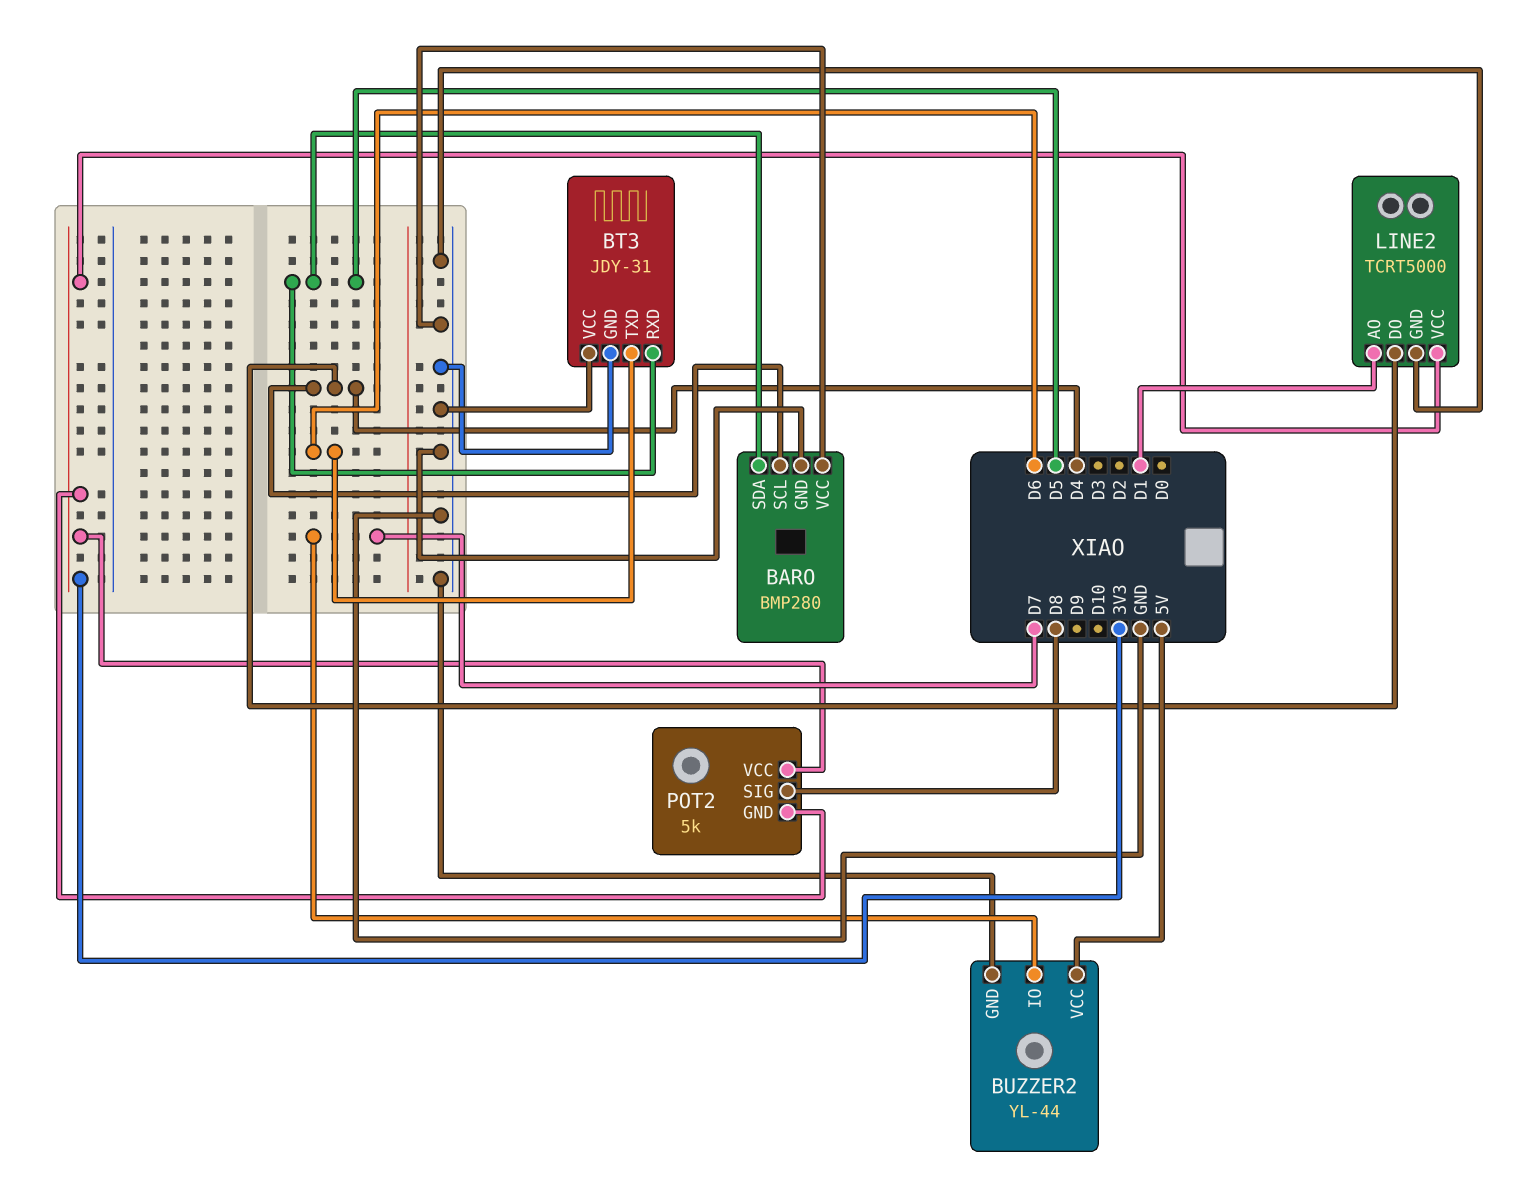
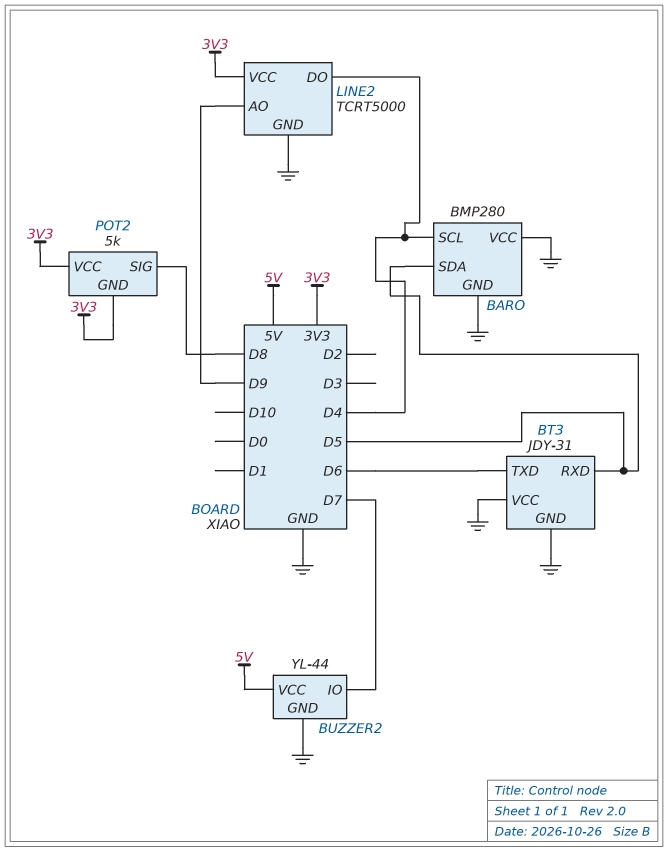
LINE2 pin AO: D1 -> D9

